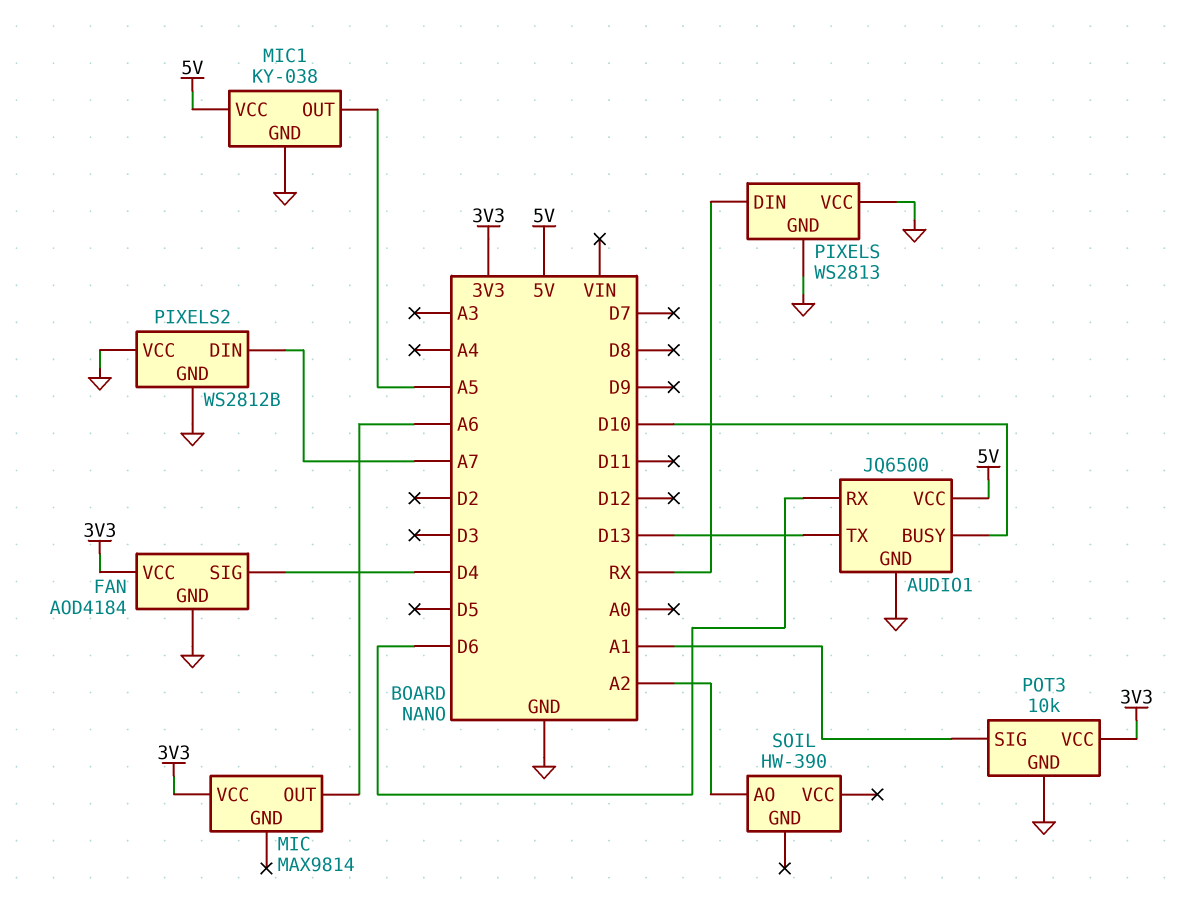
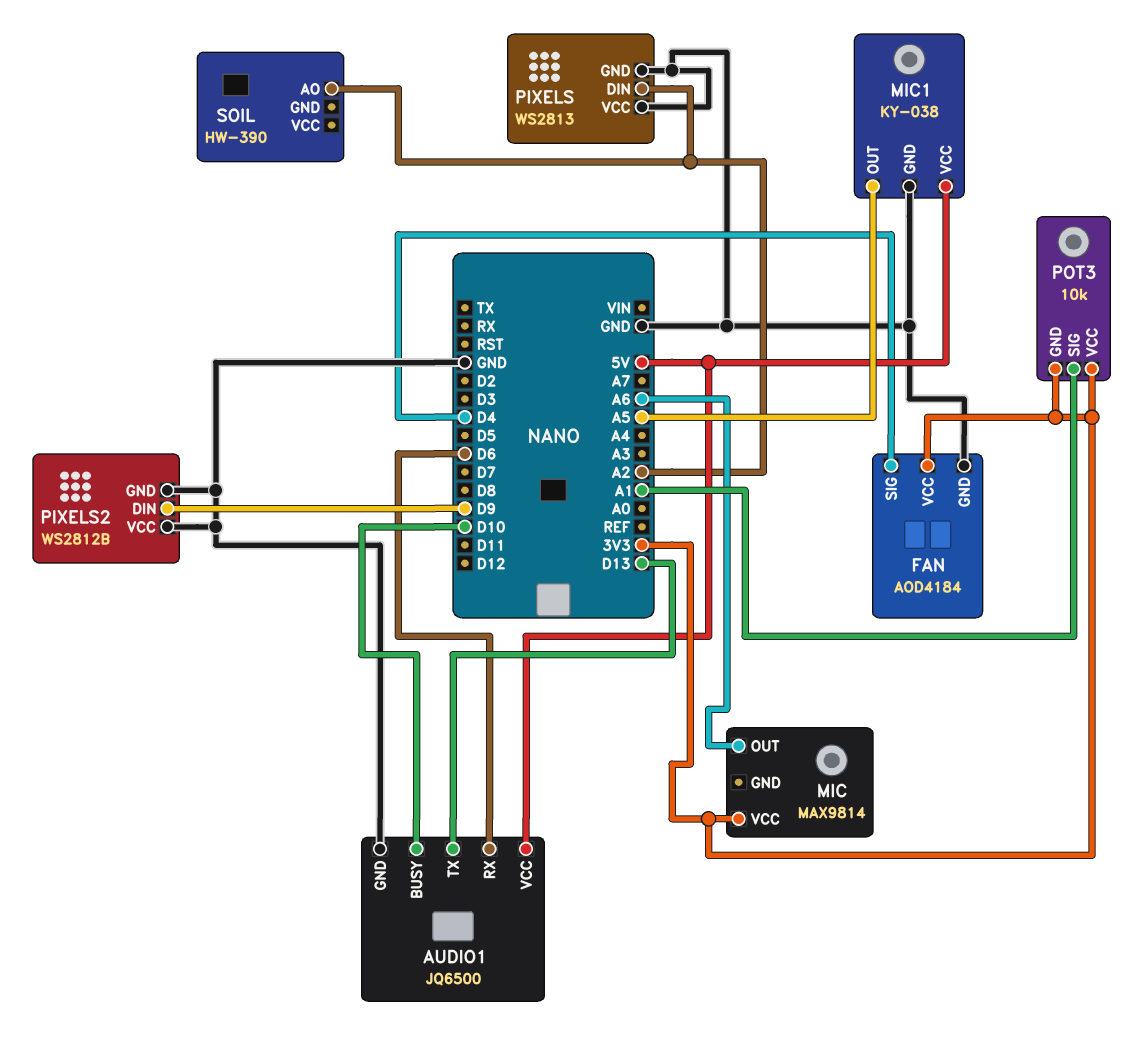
PIXELS pin DIN: RX -> A2
PIXELS2 pin DIN: A7 -> D9
POT3 pin GND: GND -> 3V3

